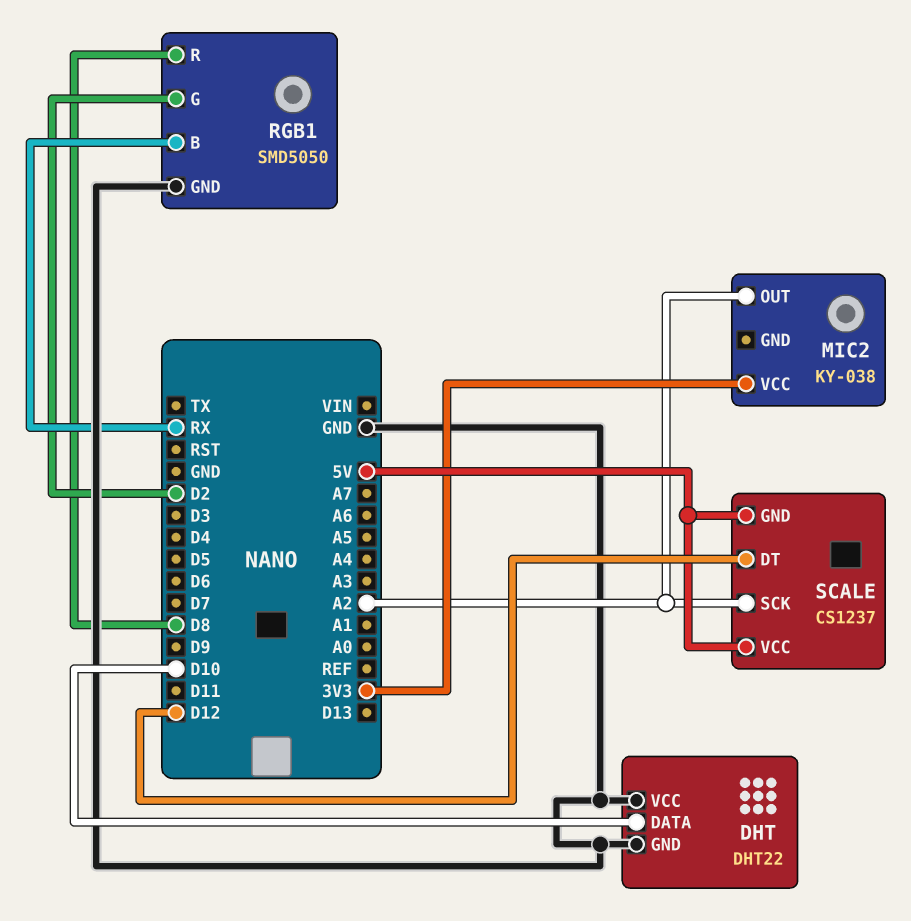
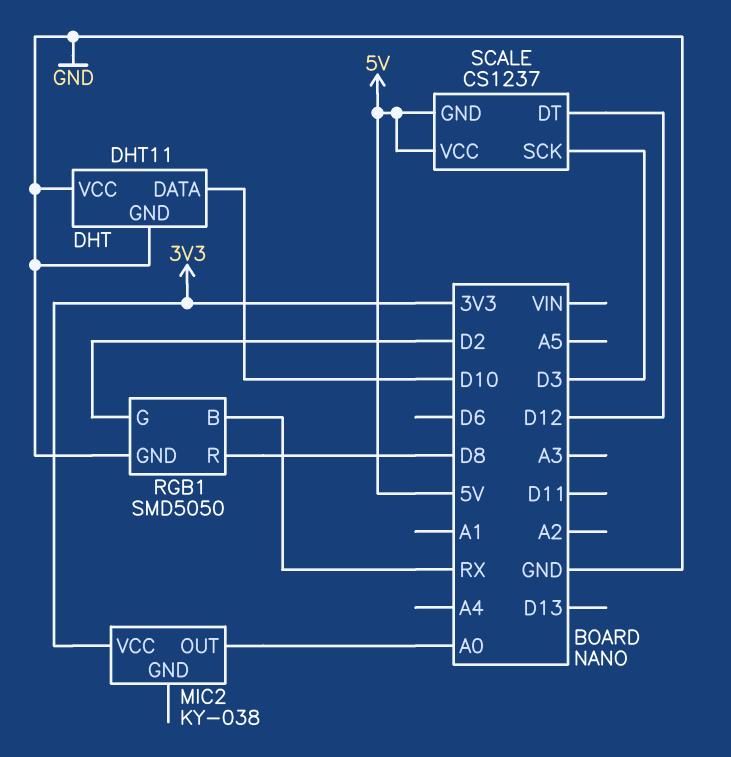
DHT: DHT22 -> DHT11
MIC2 pin OUT: A2 -> A0
SCALE pin SCK: A2 -> D3

